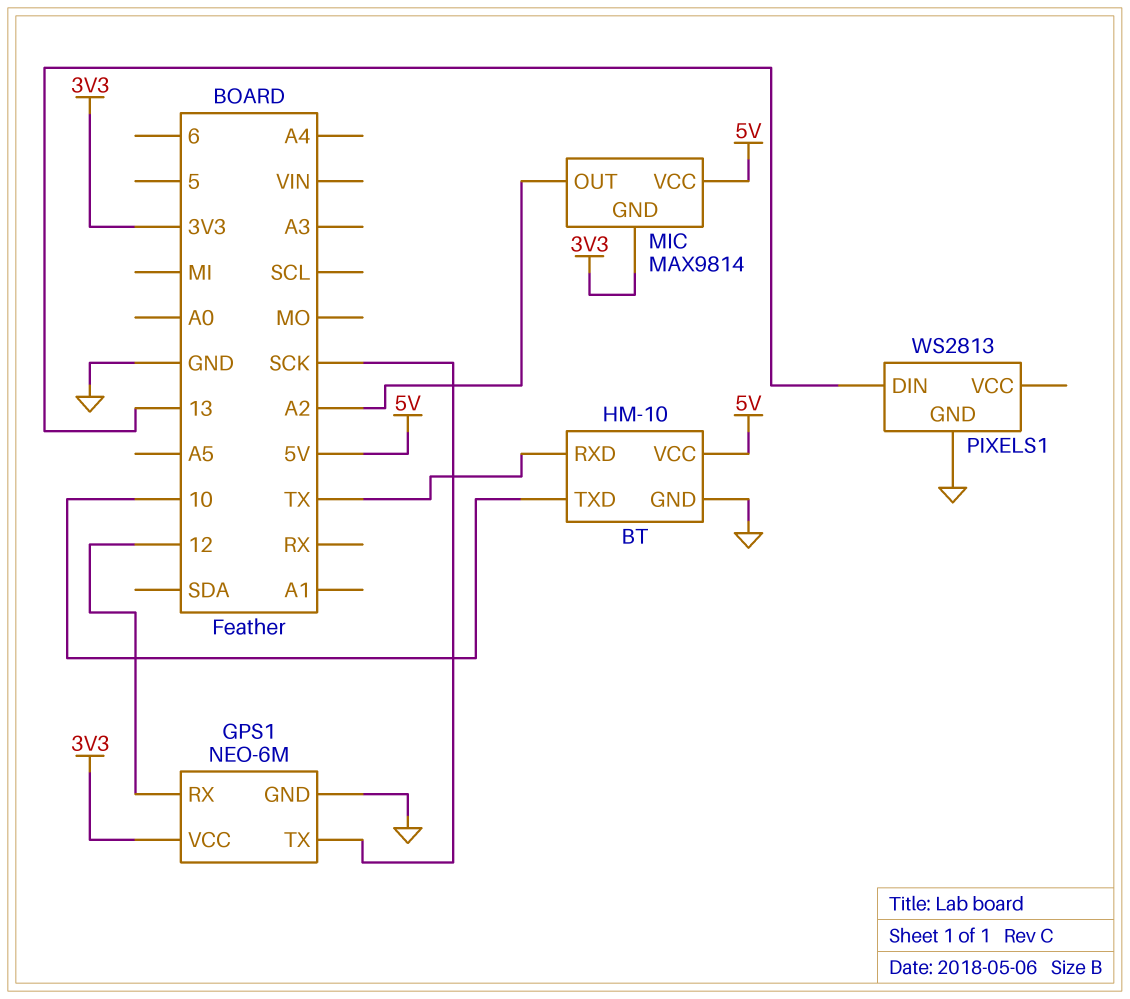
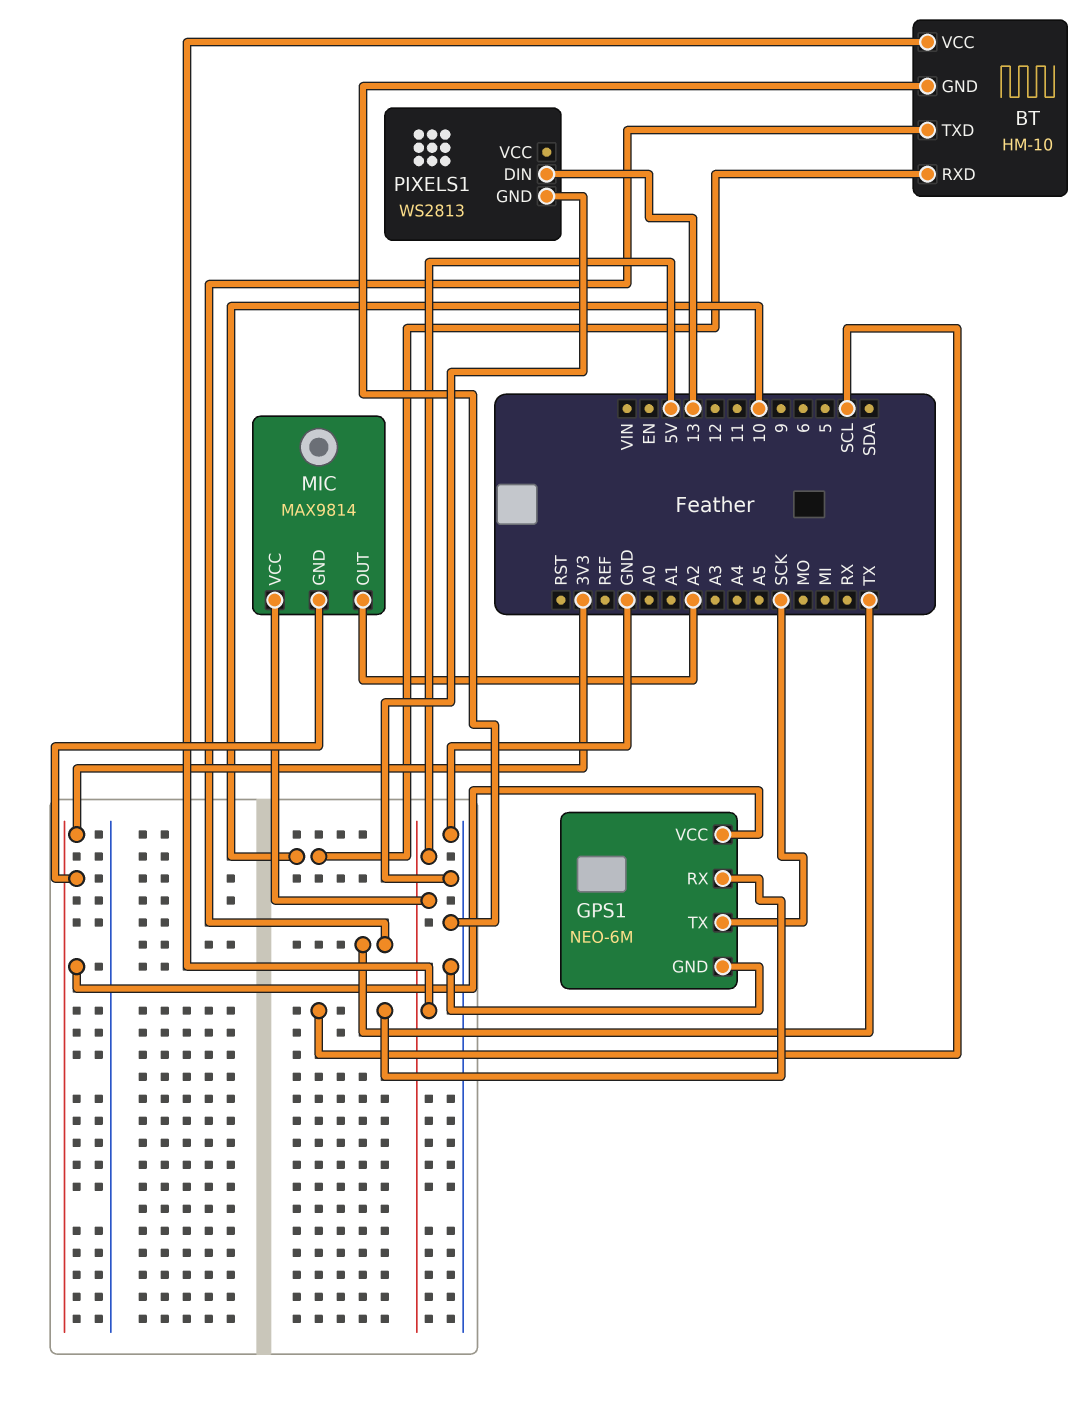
BT pin RXD: TX -> 10
BT pin TXD: 10 -> TX
GPS1 pin RX: 12 -> SCL

